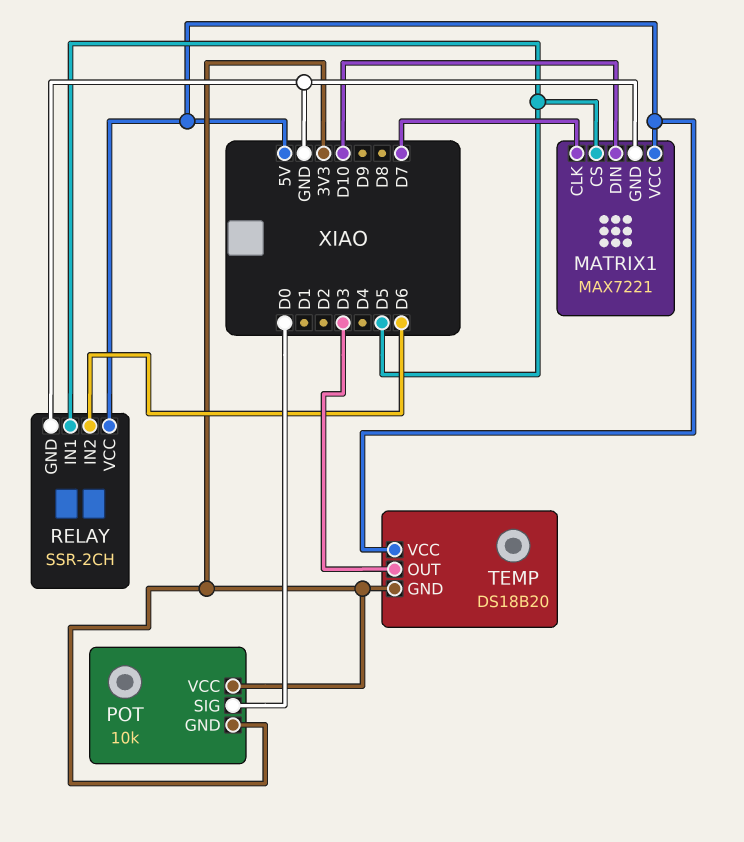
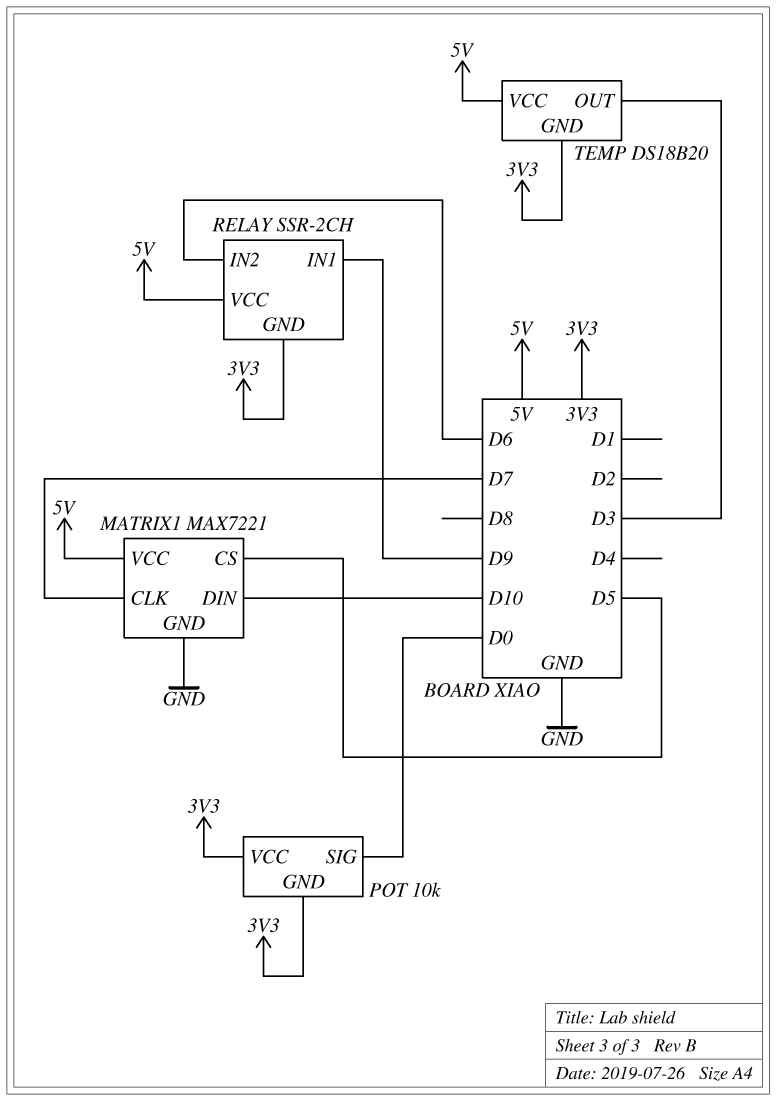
RELAY pin GND: GND -> 3V3
RELAY pin IN1: D5 -> D9

